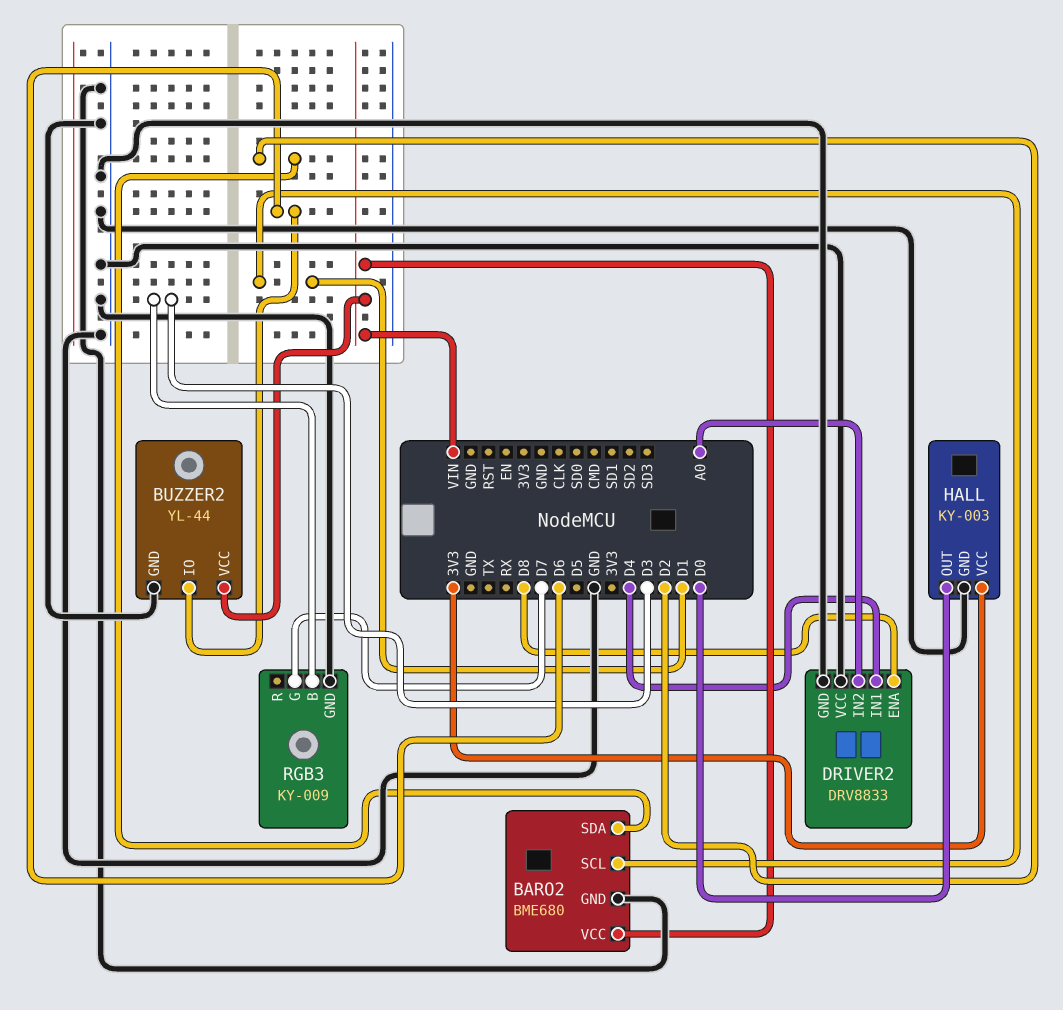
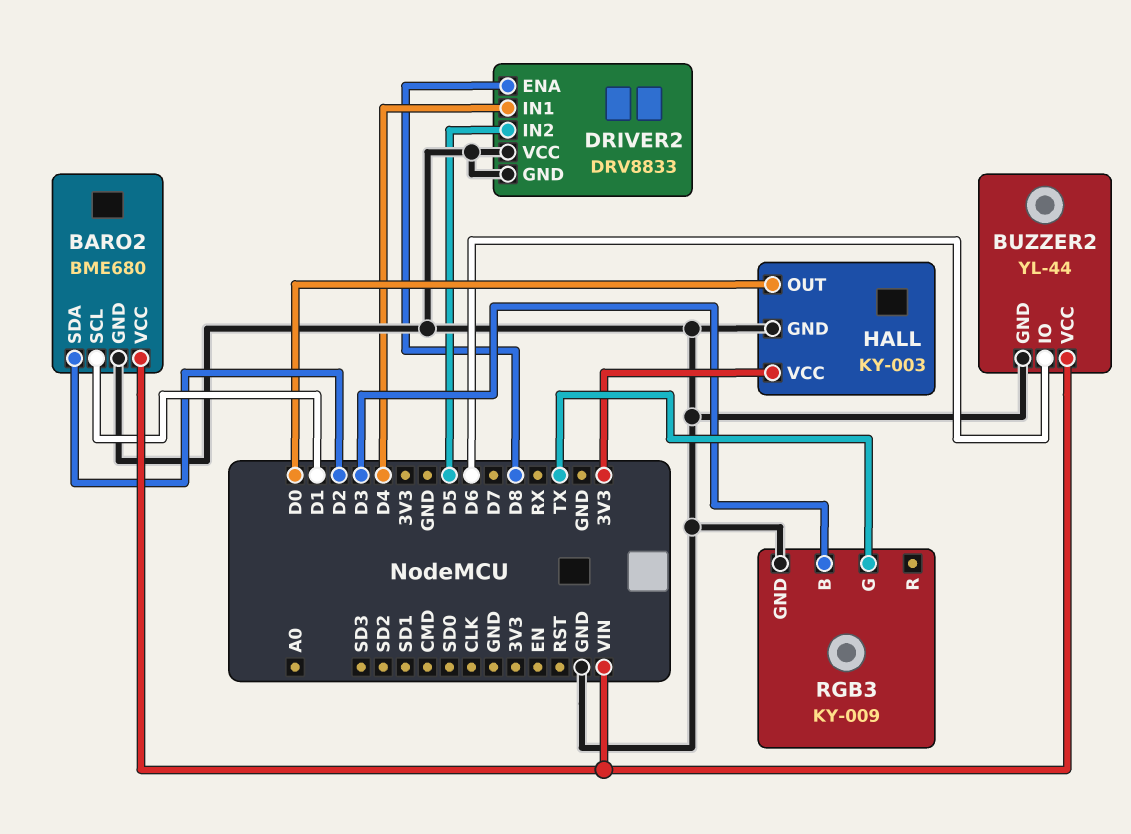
DRIVER2 pin IN2: A0 -> D5
RGB3 pin G: D7 -> TX

